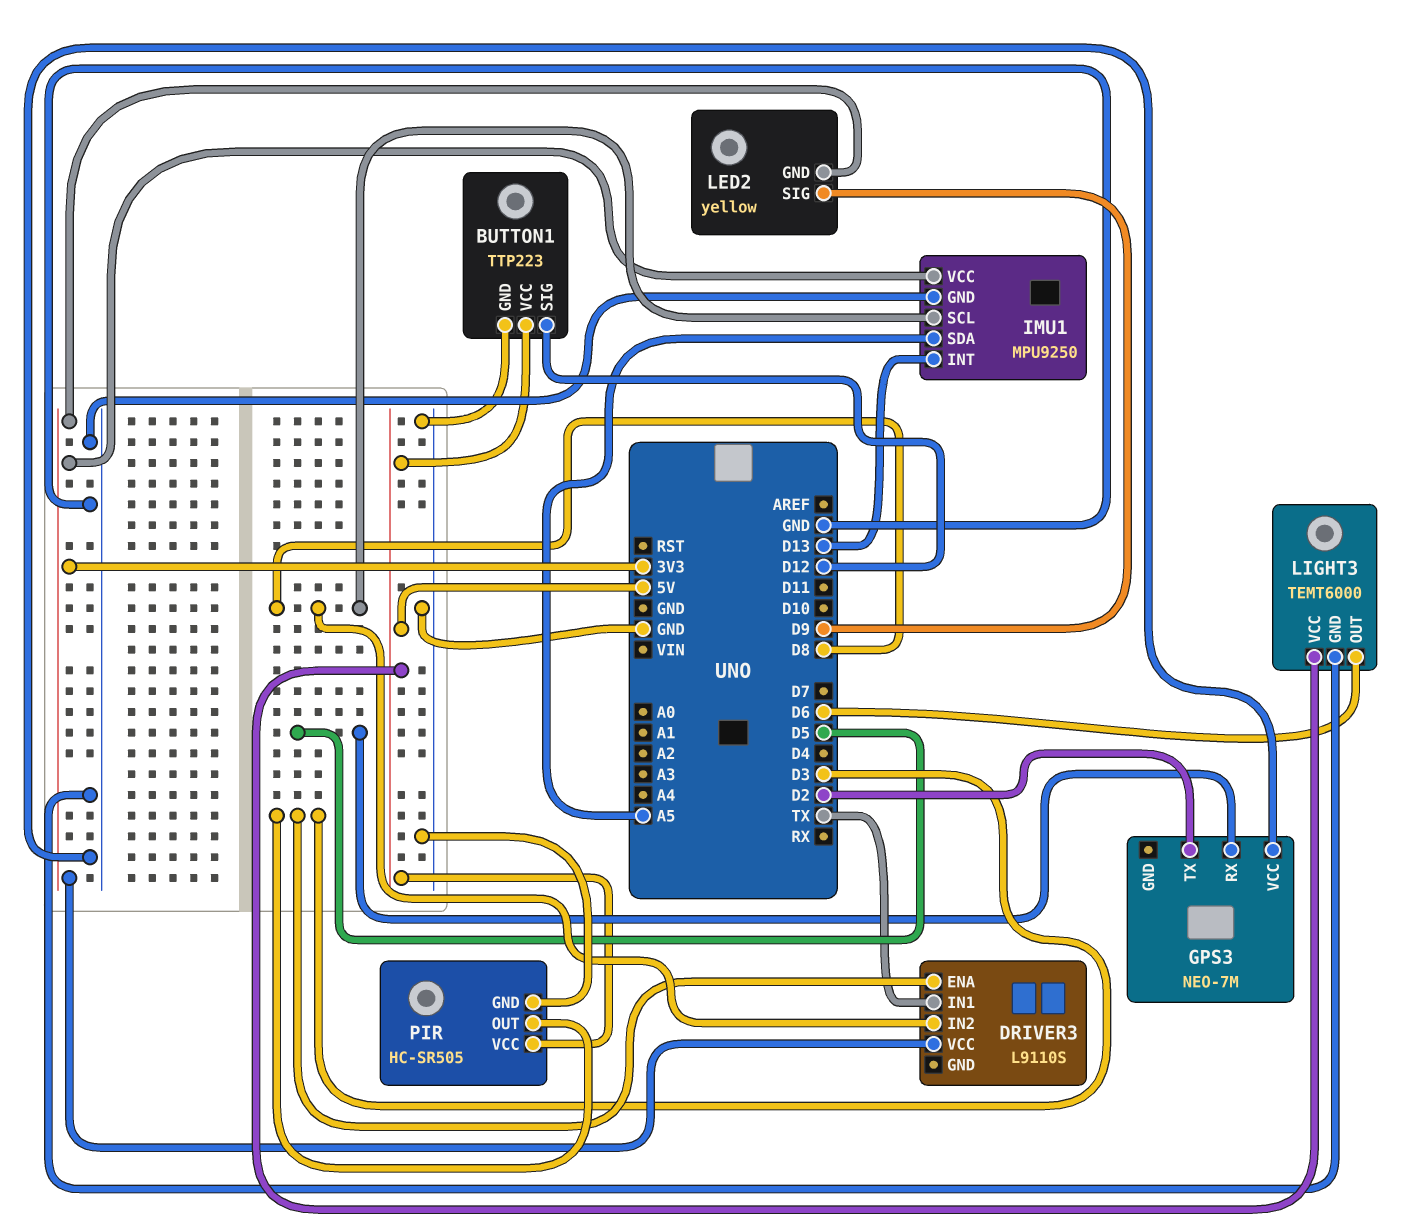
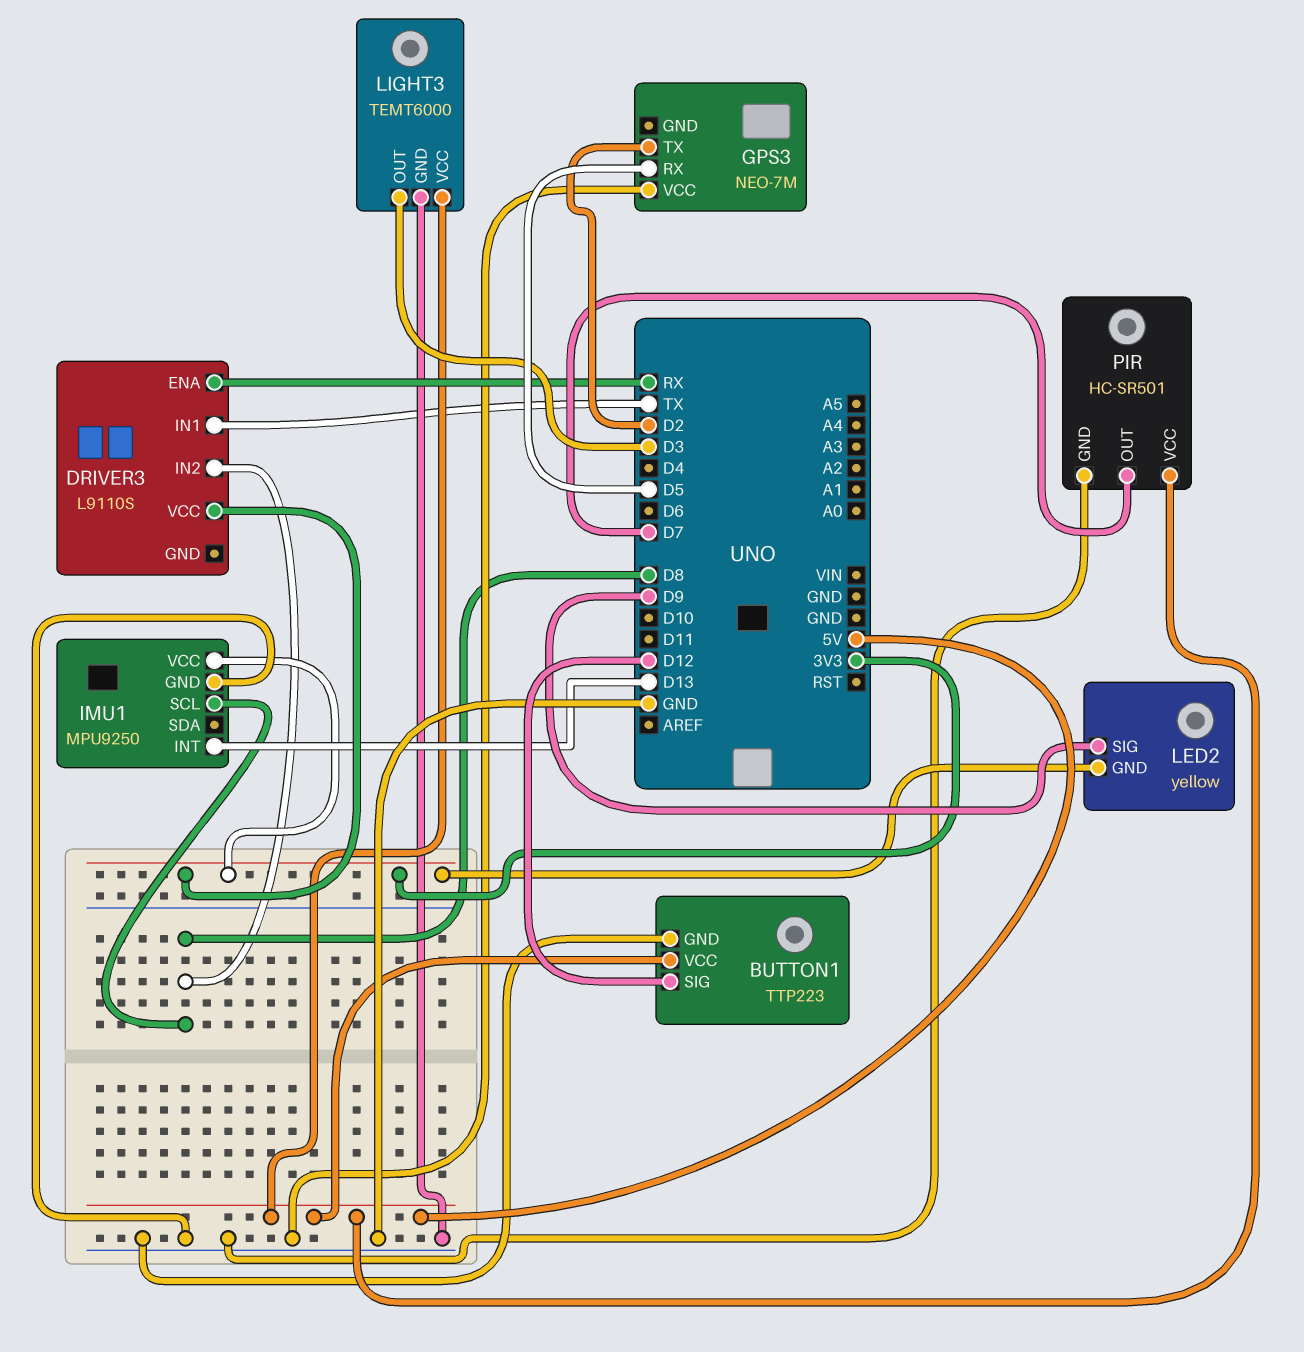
DRIVER3 pin ENA: D3 -> RX
IMU1 pin SDA: A5 -> none
LIGHT3 pin OUT: D6 -> D3
PIR: HC-SR505 -> HC-SR501
PIR pin OUT: D3 -> D7

